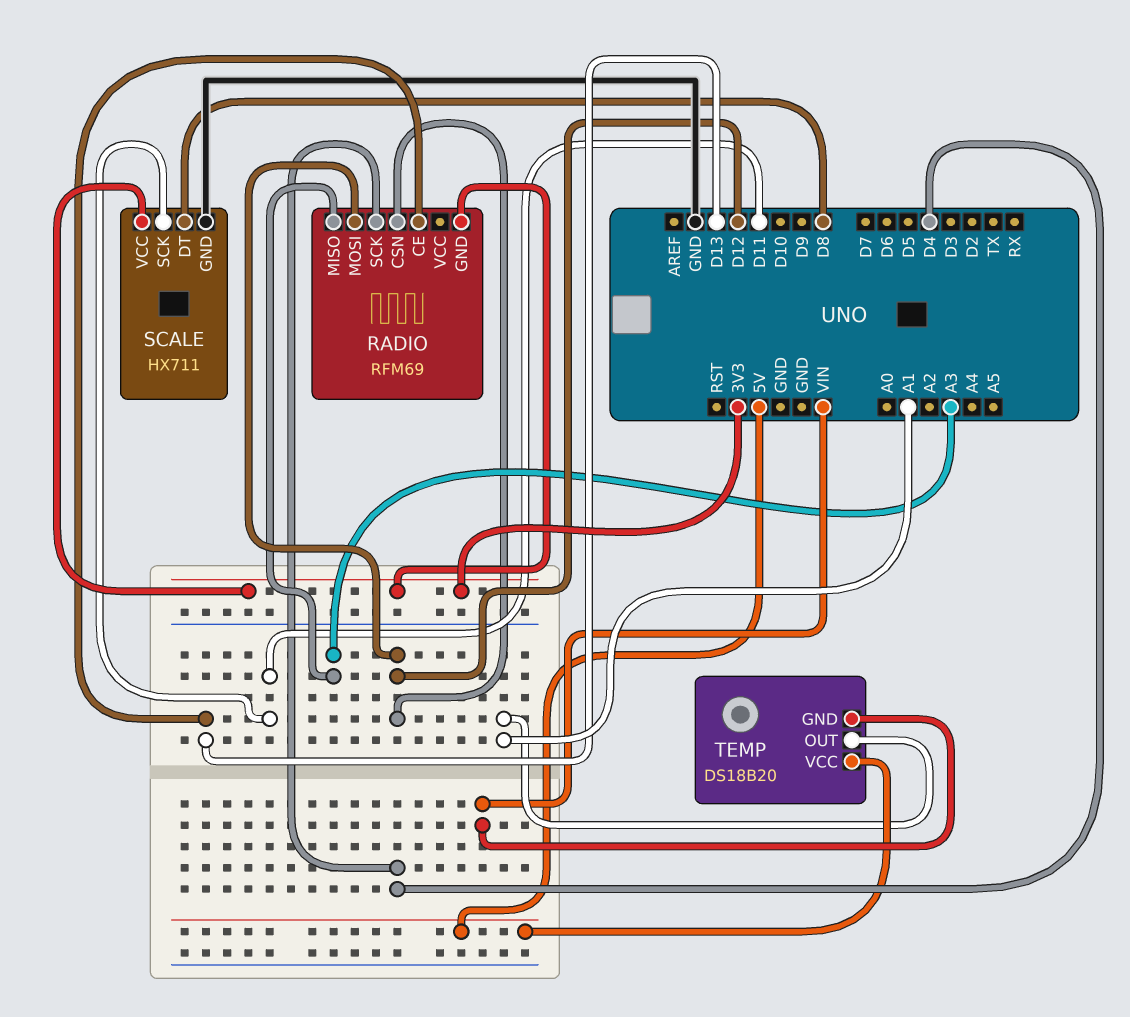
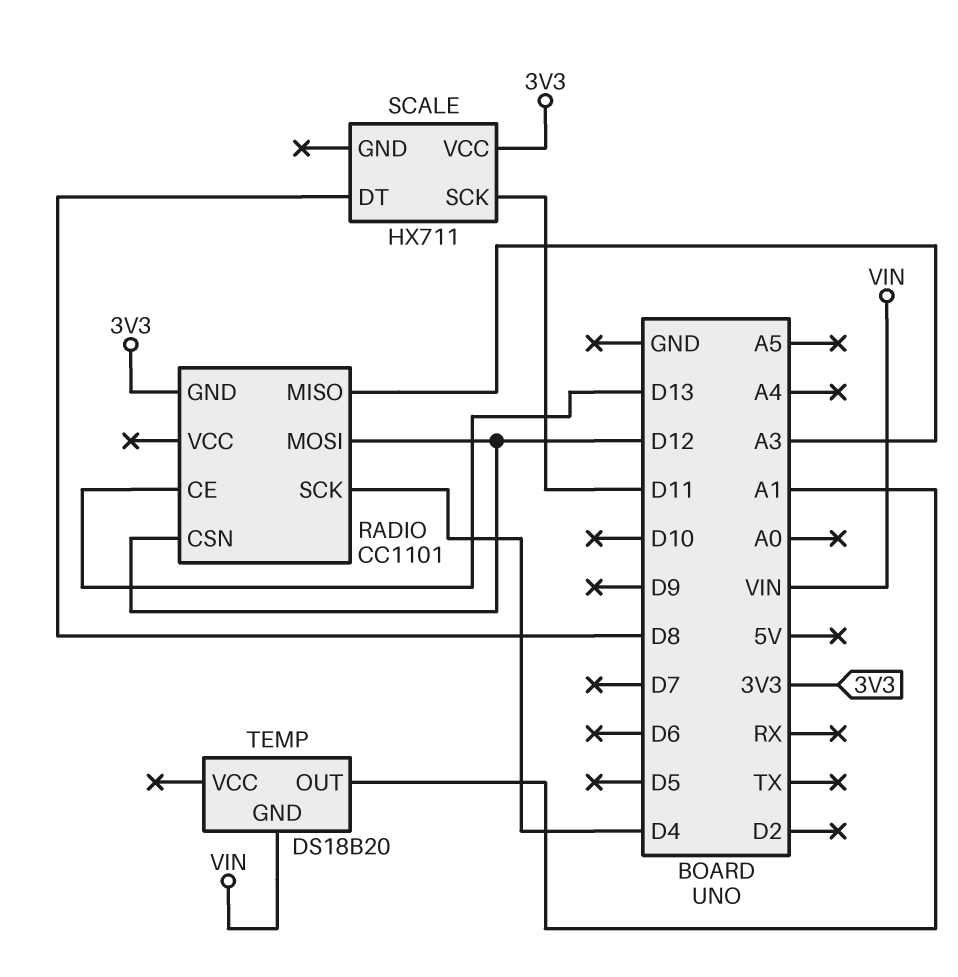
RADIO: RFM69 -> CC1101
SCALE pin GND: GND -> none
TEMP pin VCC: 5V -> none

